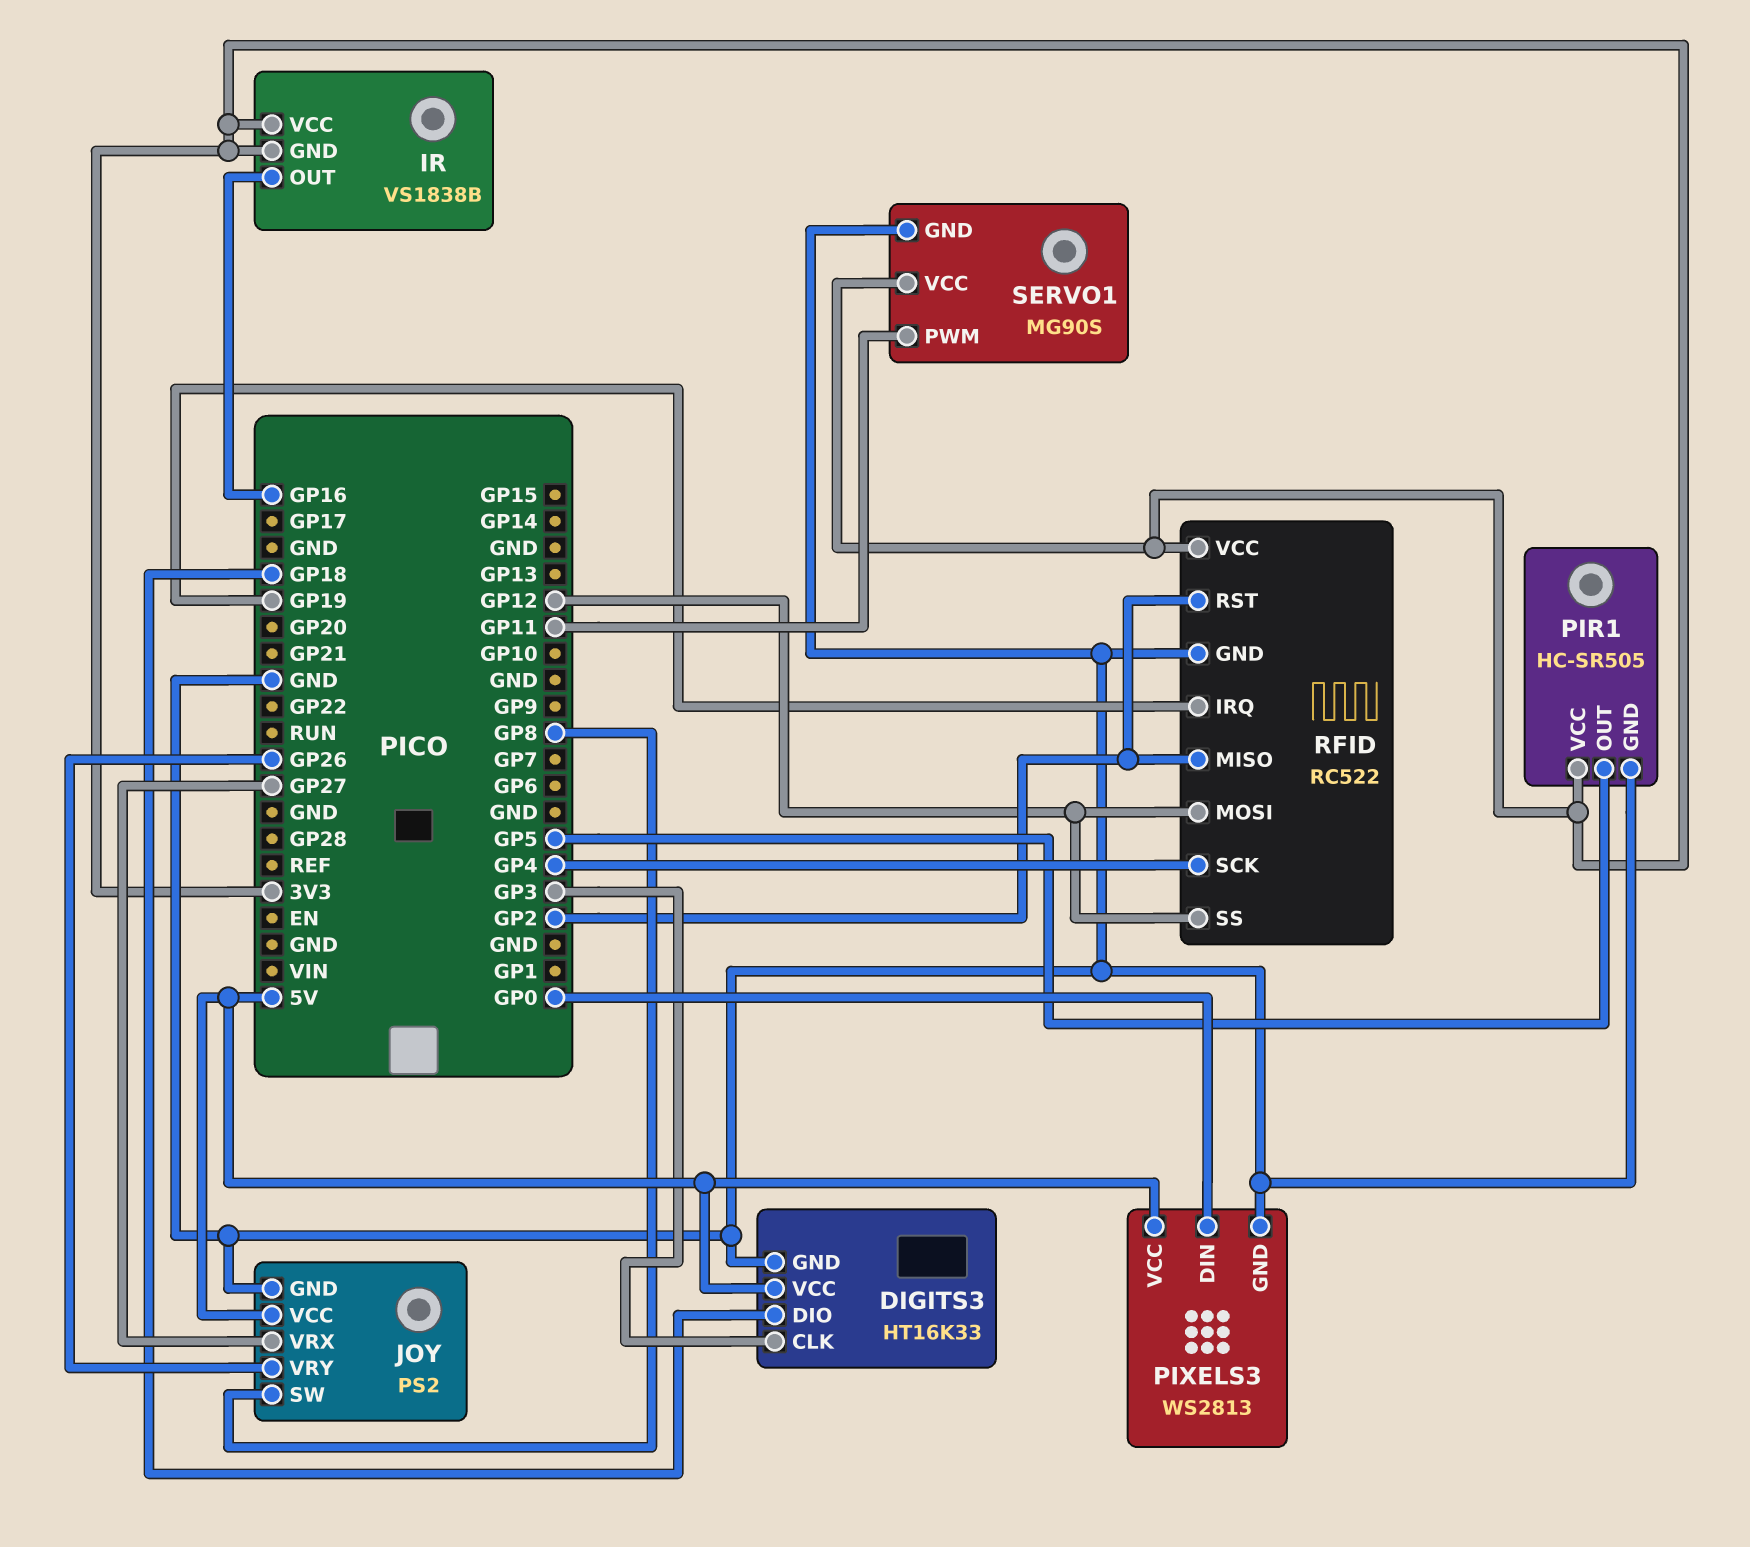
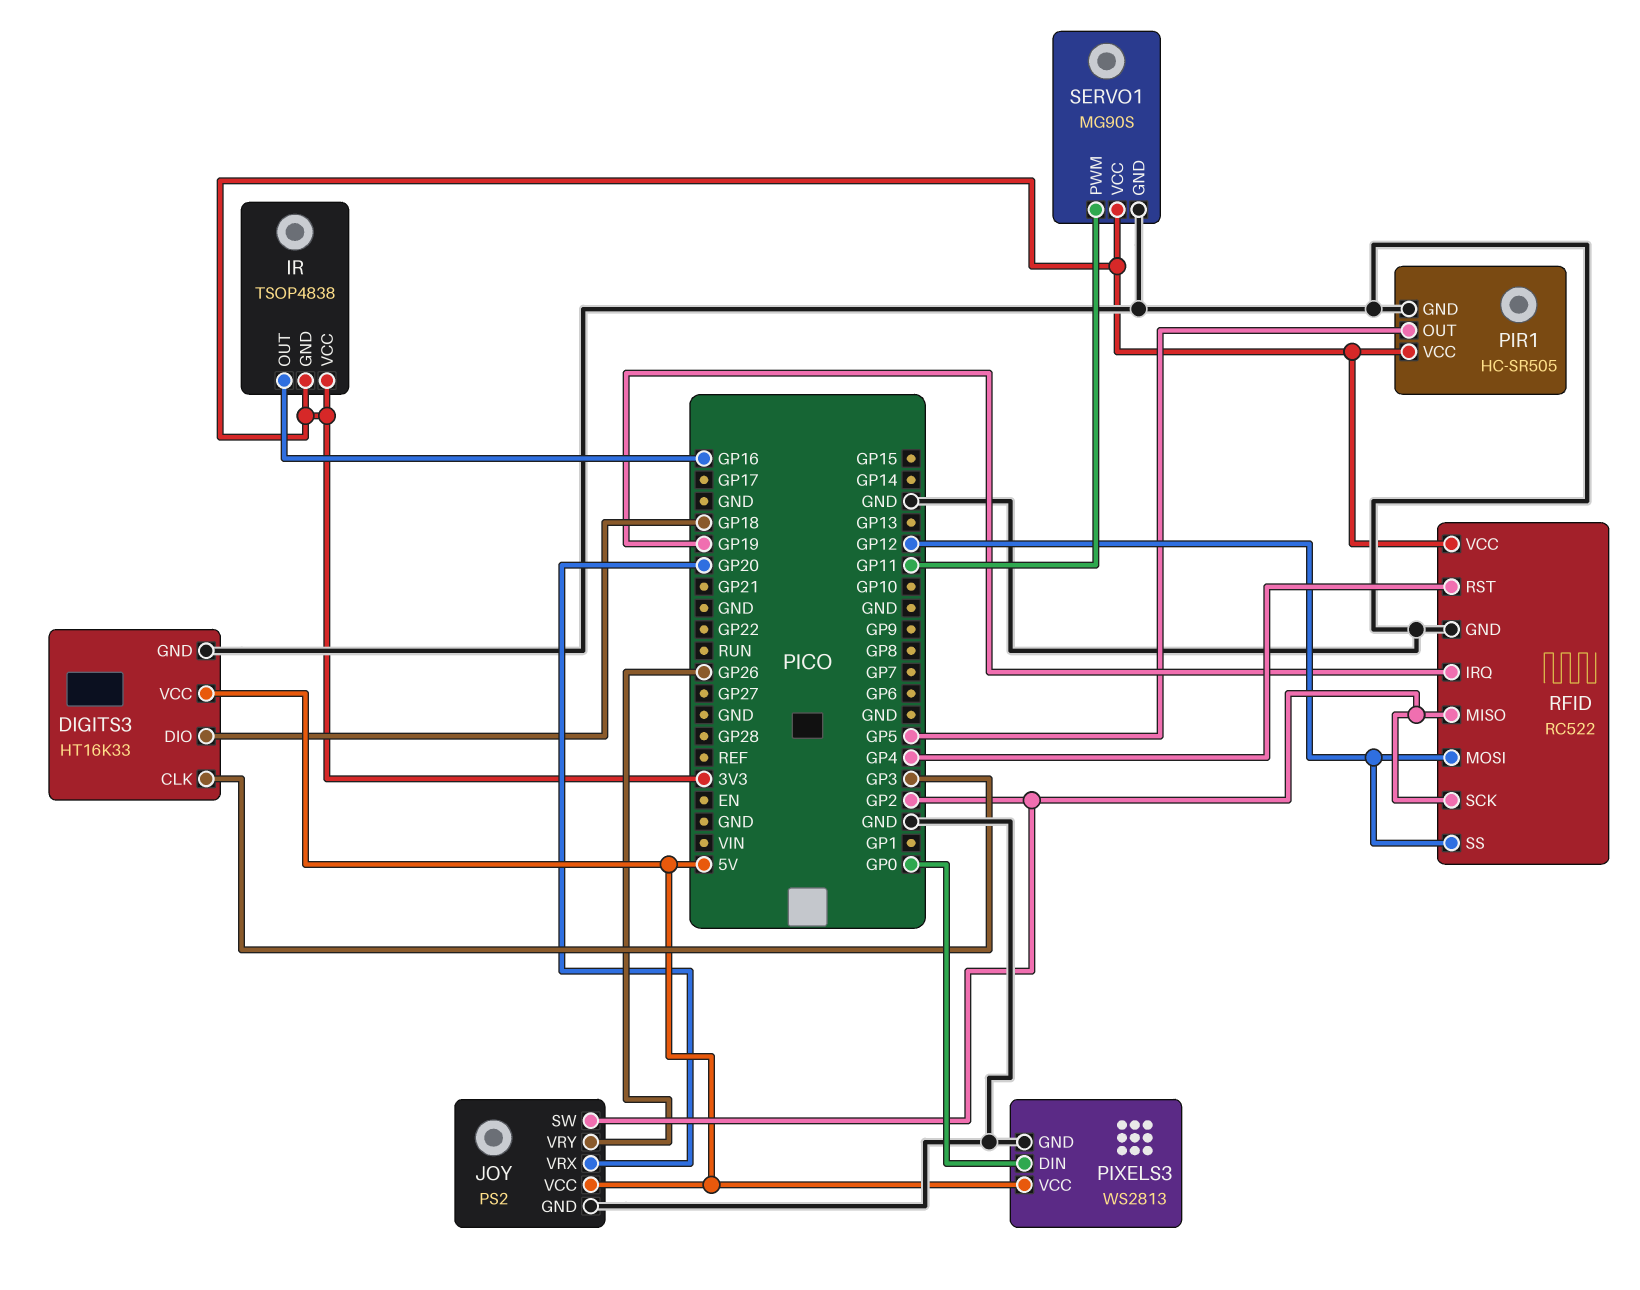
IR: VS1838B -> TSOP4838
JOY pin SW: GP8 -> GP2
JOY pin VRX: GP27 -> GP20
RFID pin RST: GP2 -> GP4
RFID pin SCK: GP4 -> GP2

